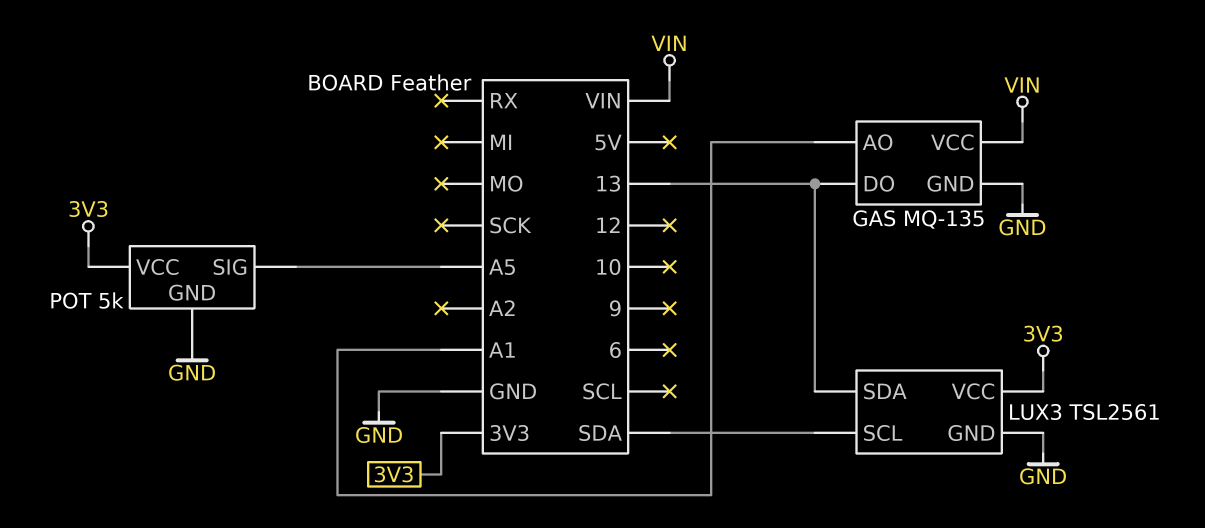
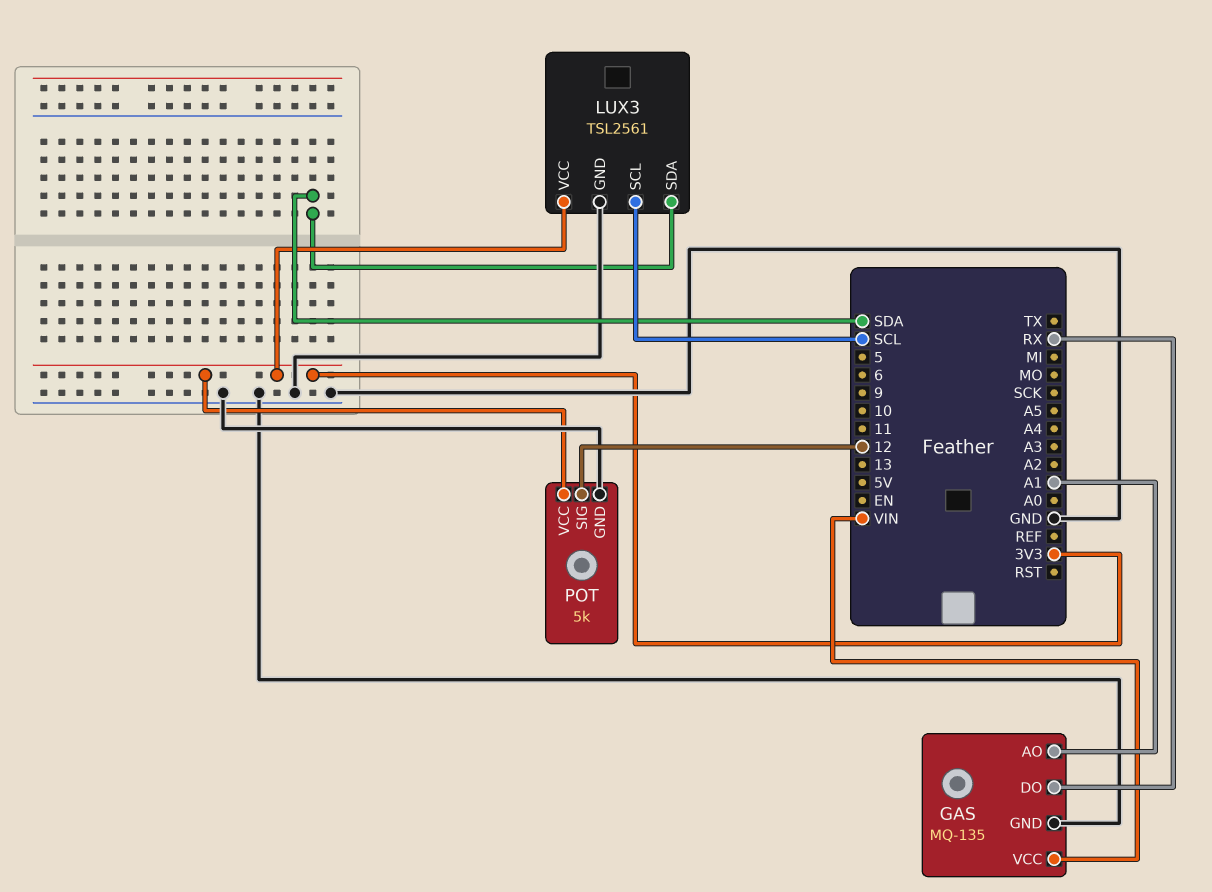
GAS pin DO: 13 -> RX
LUX3 pin SCL: SDA -> SCL
LUX3 pin SDA: 13 -> SDA
POT pin SIG: A5 -> 12

